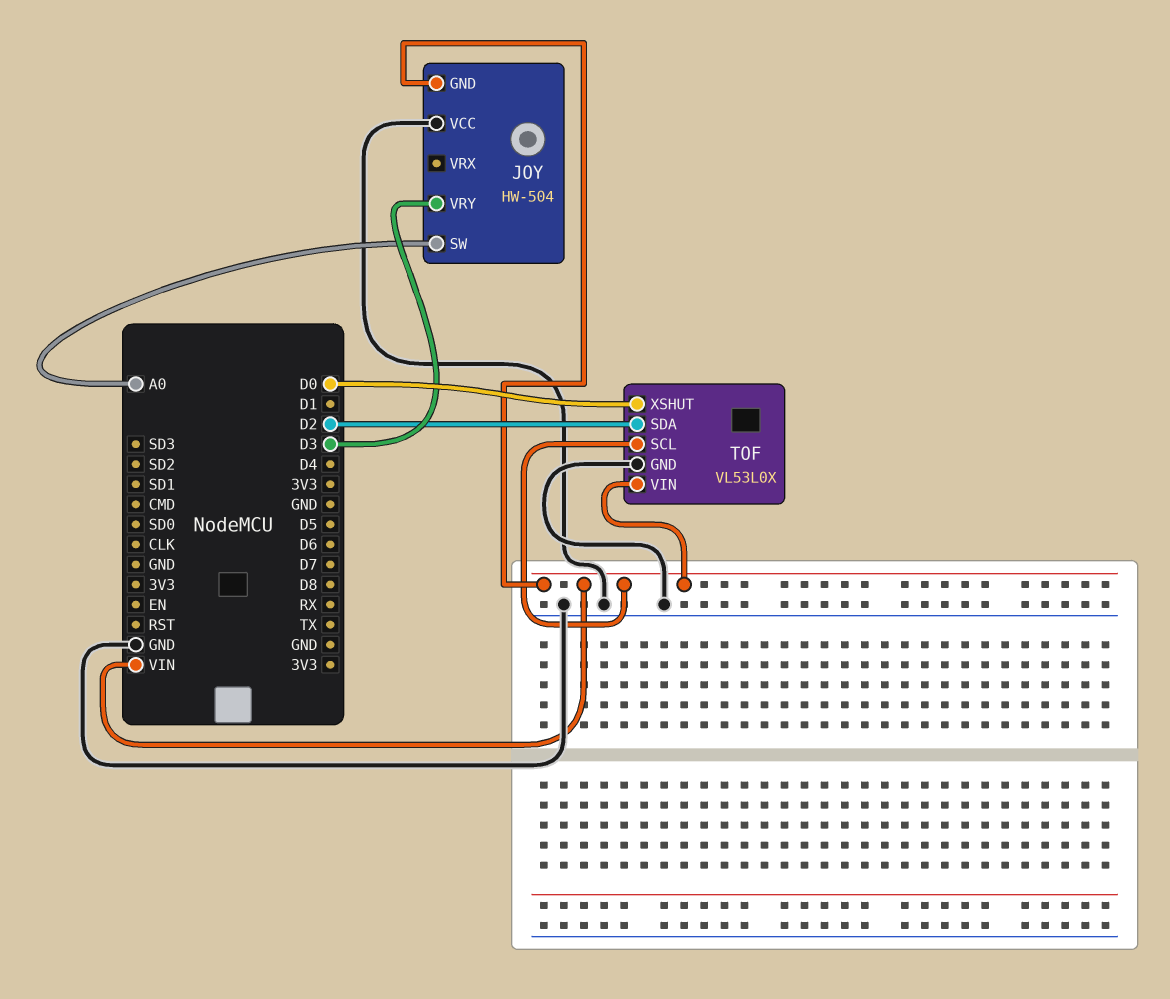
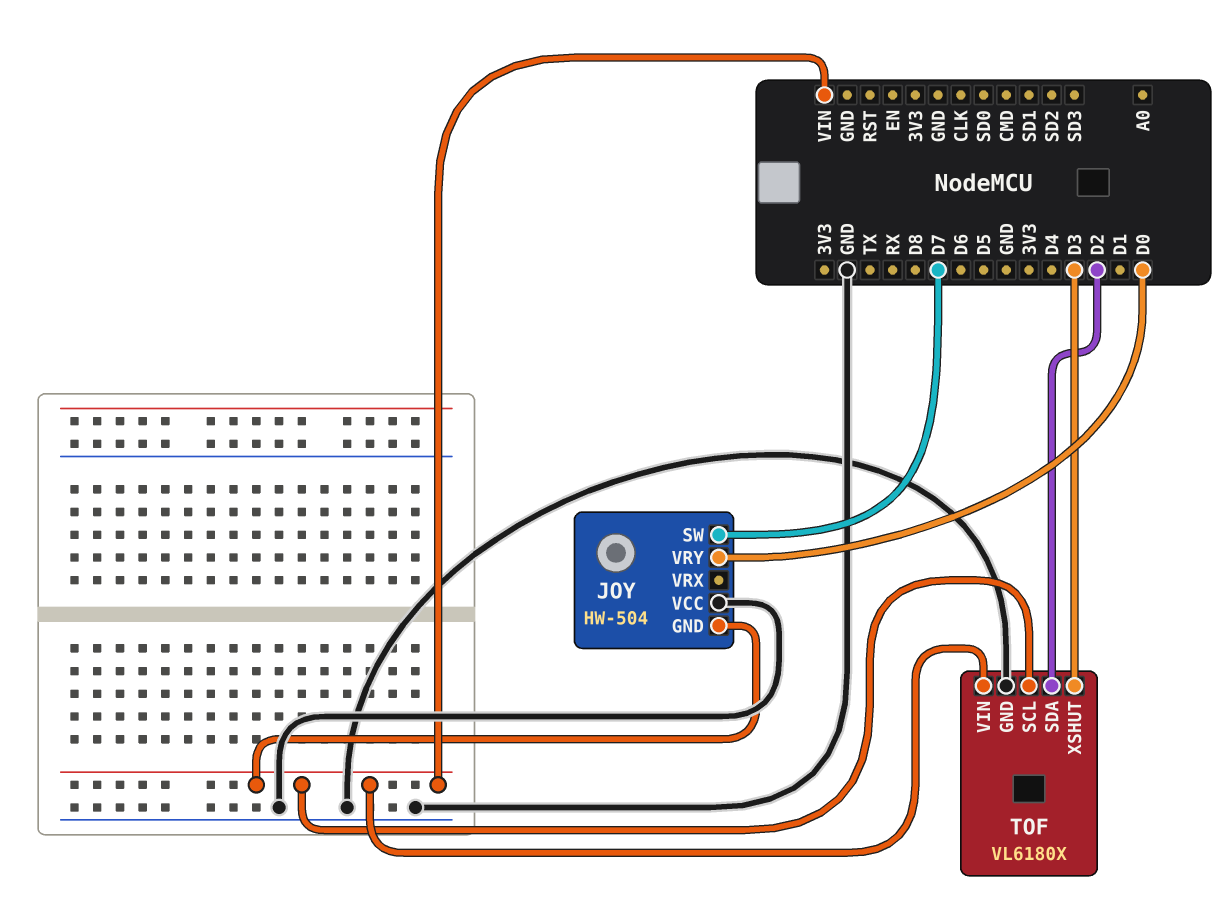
JOY pin SW: A0 -> D7
JOY pin VRY: D3 -> D0
TOF: VL53L0X -> VL6180X
TOF pin XSHUT: D0 -> D3

